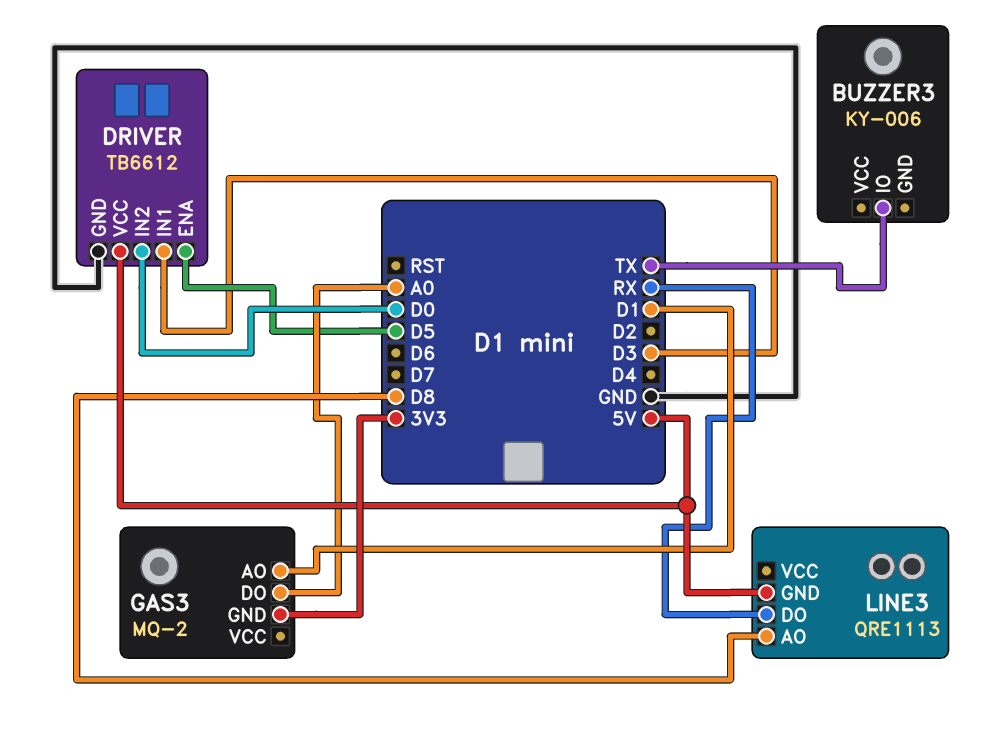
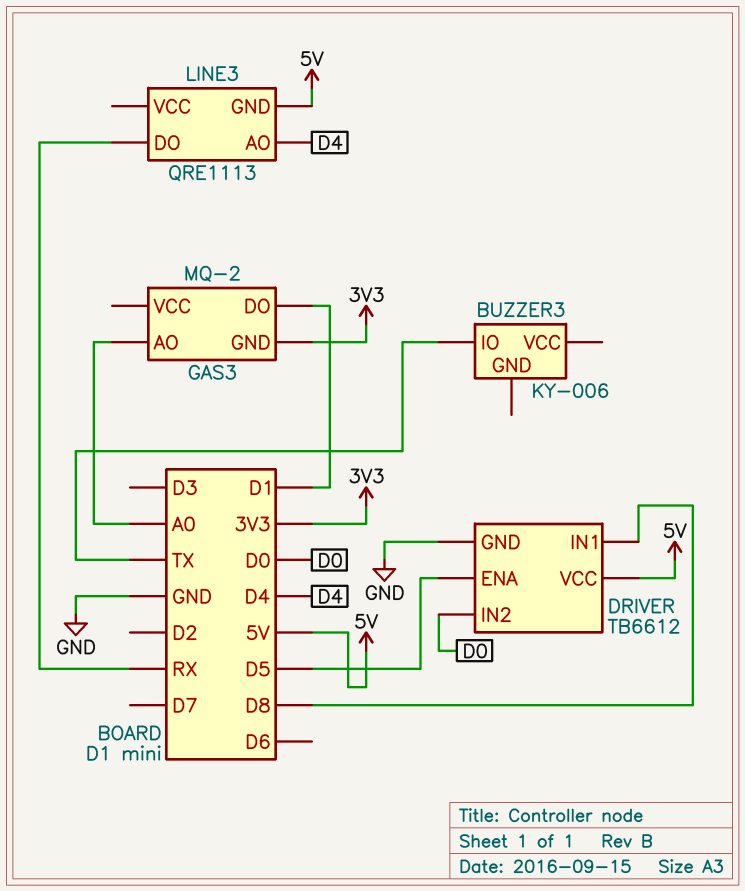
DRIVER pin IN1: D3 -> D8
GAS3 pin AO: D1 -> A0
GAS3 pin DO: A0 -> D1
LINE3 pin AO: D8 -> D4

